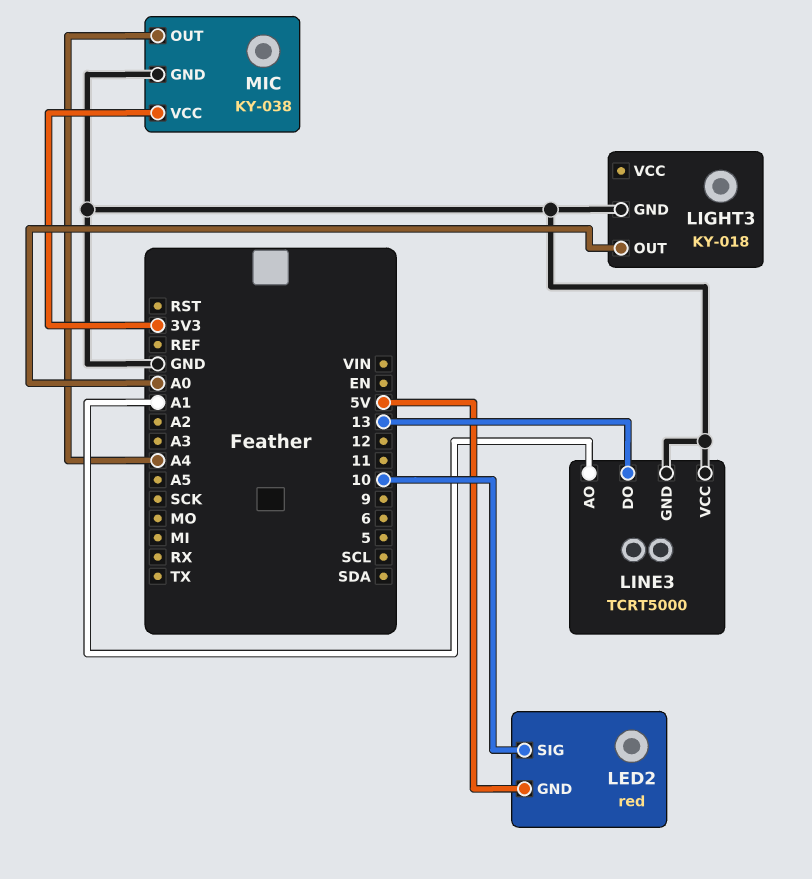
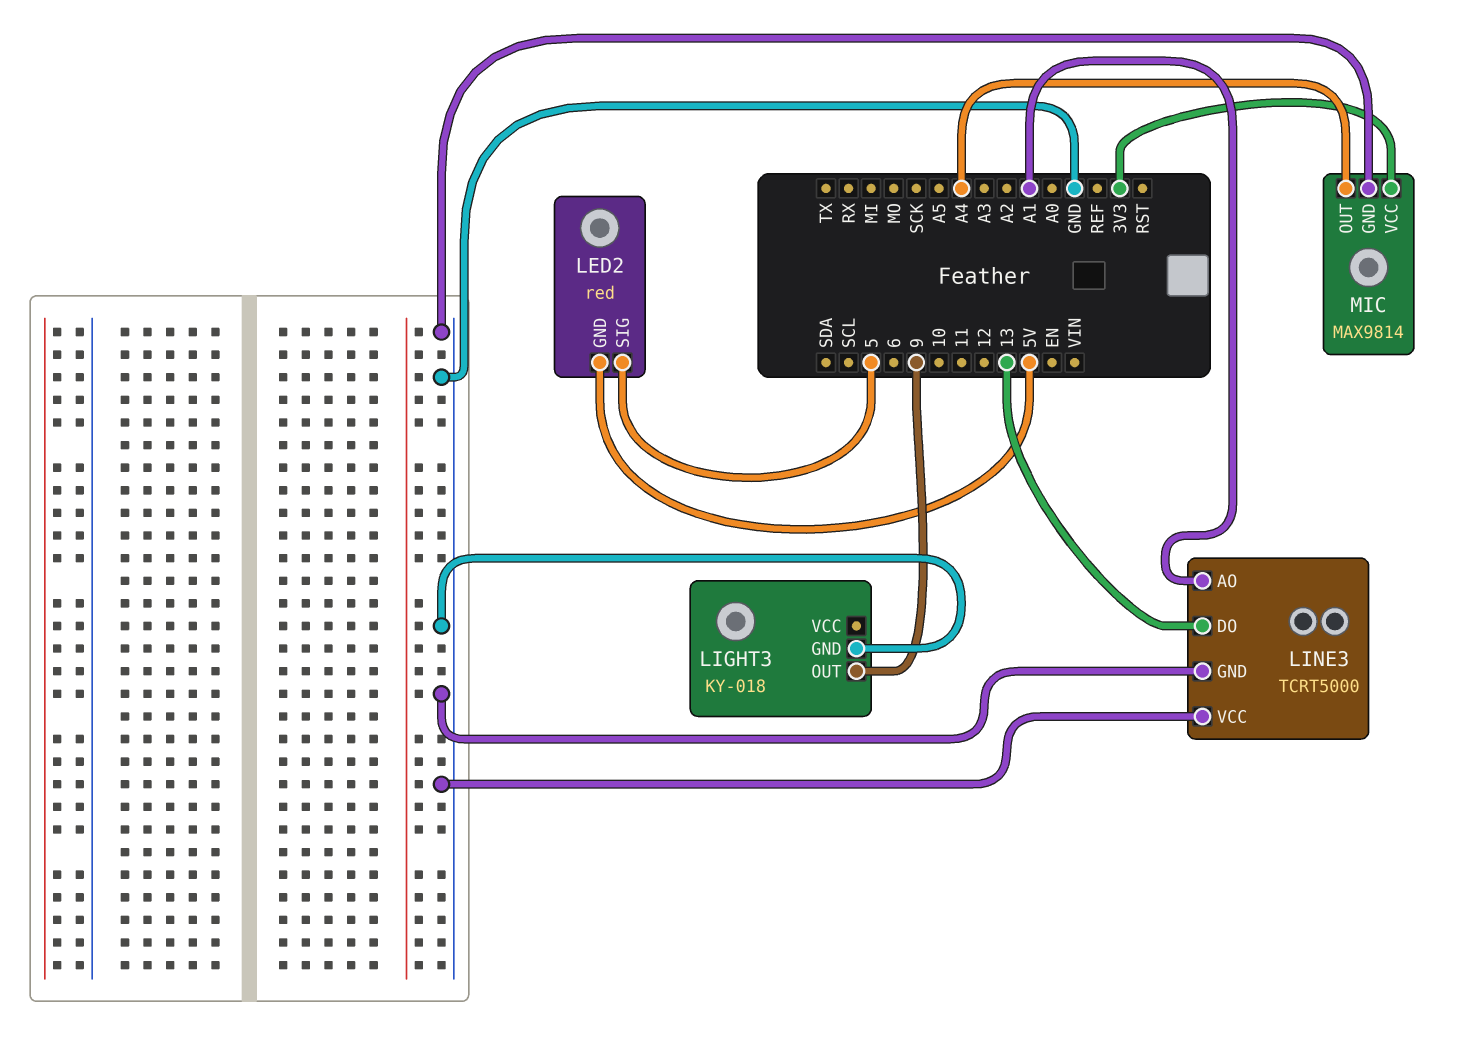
LED2 pin SIG: 10 -> 5
LIGHT3 pin OUT: A0 -> 9
MIC: KY-038 -> MAX9814

